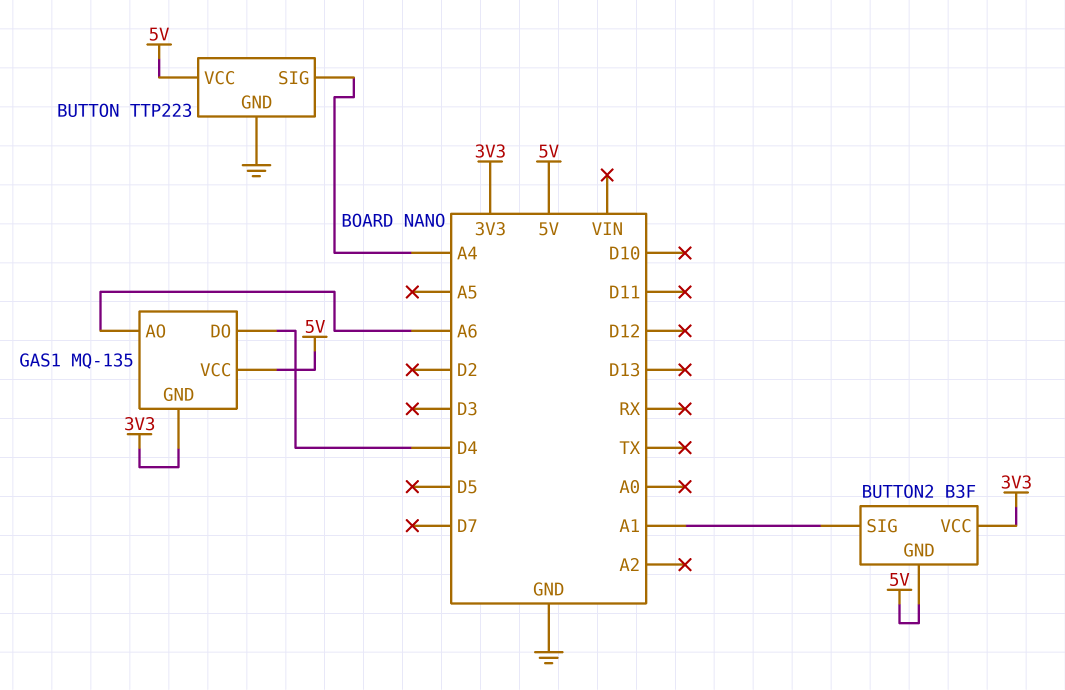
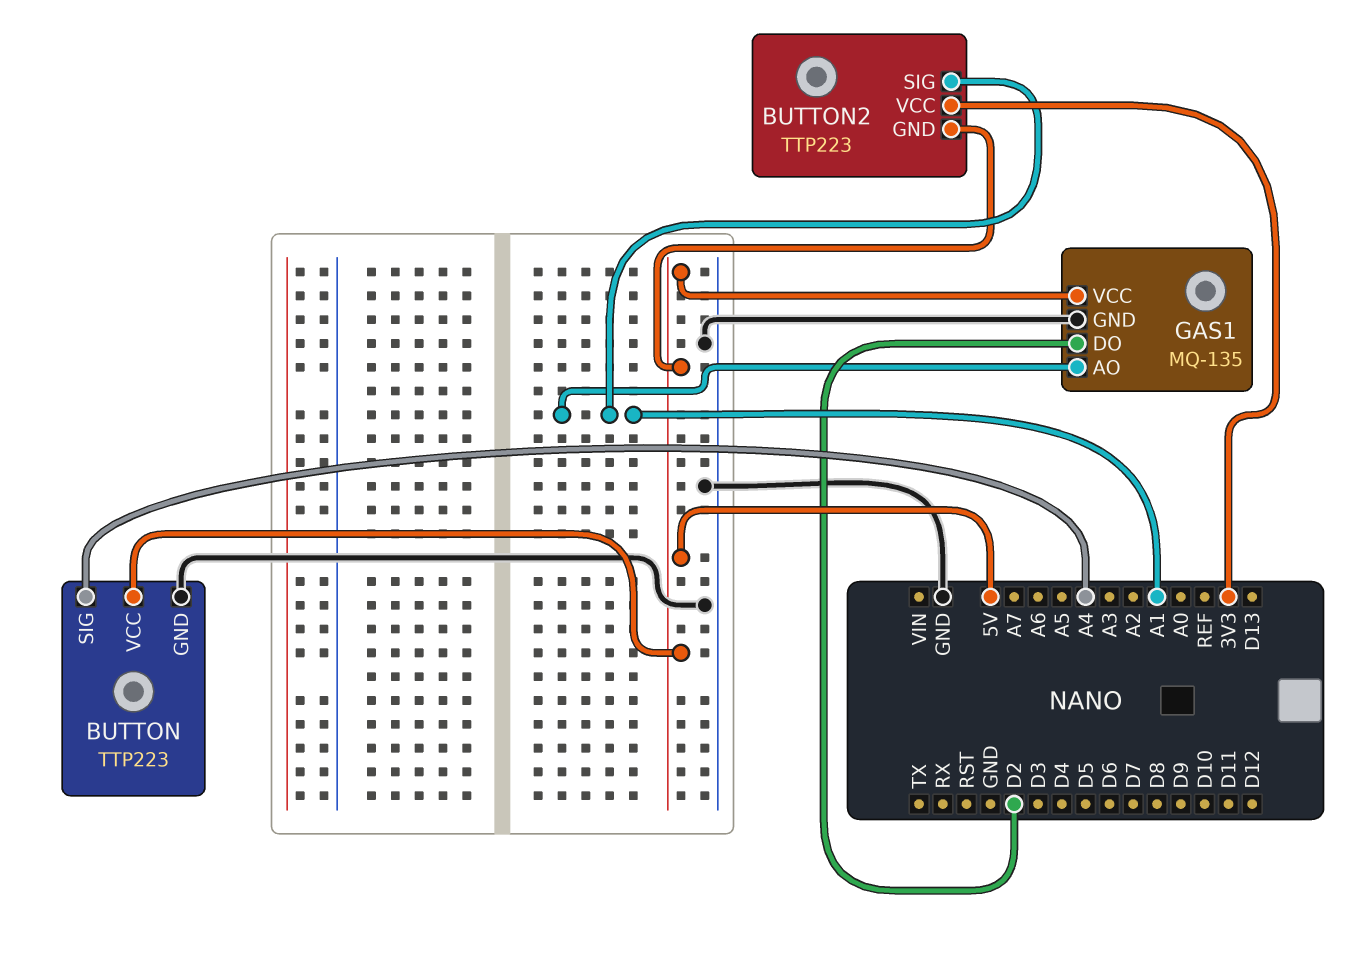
BUTTON2: B3F -> TTP223
GAS1 pin AO: A6 -> A1
GAS1 pin DO: D4 -> D2
GAS1 pin GND: 3V3 -> GND

